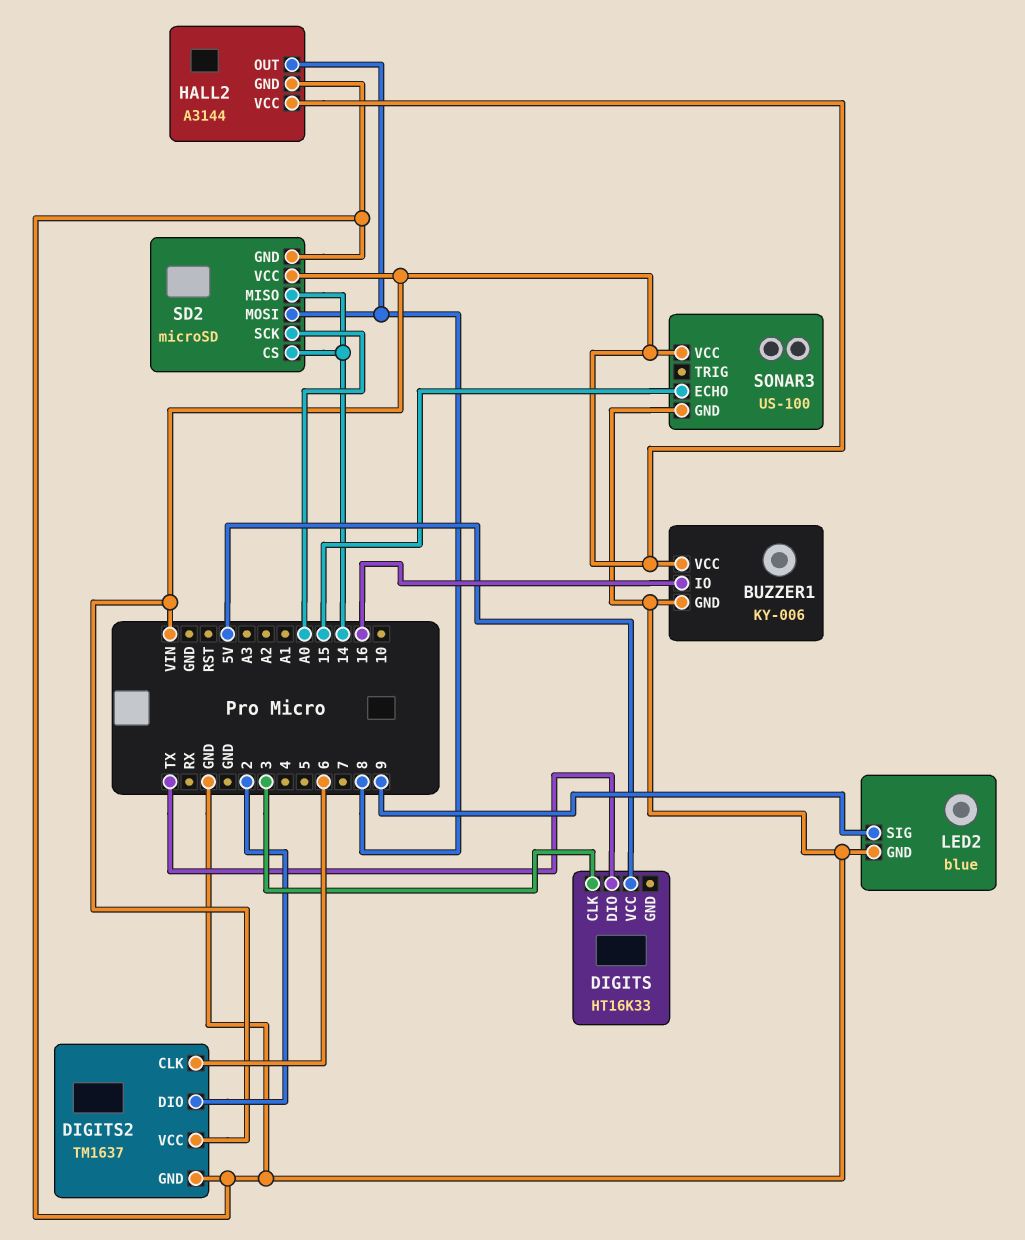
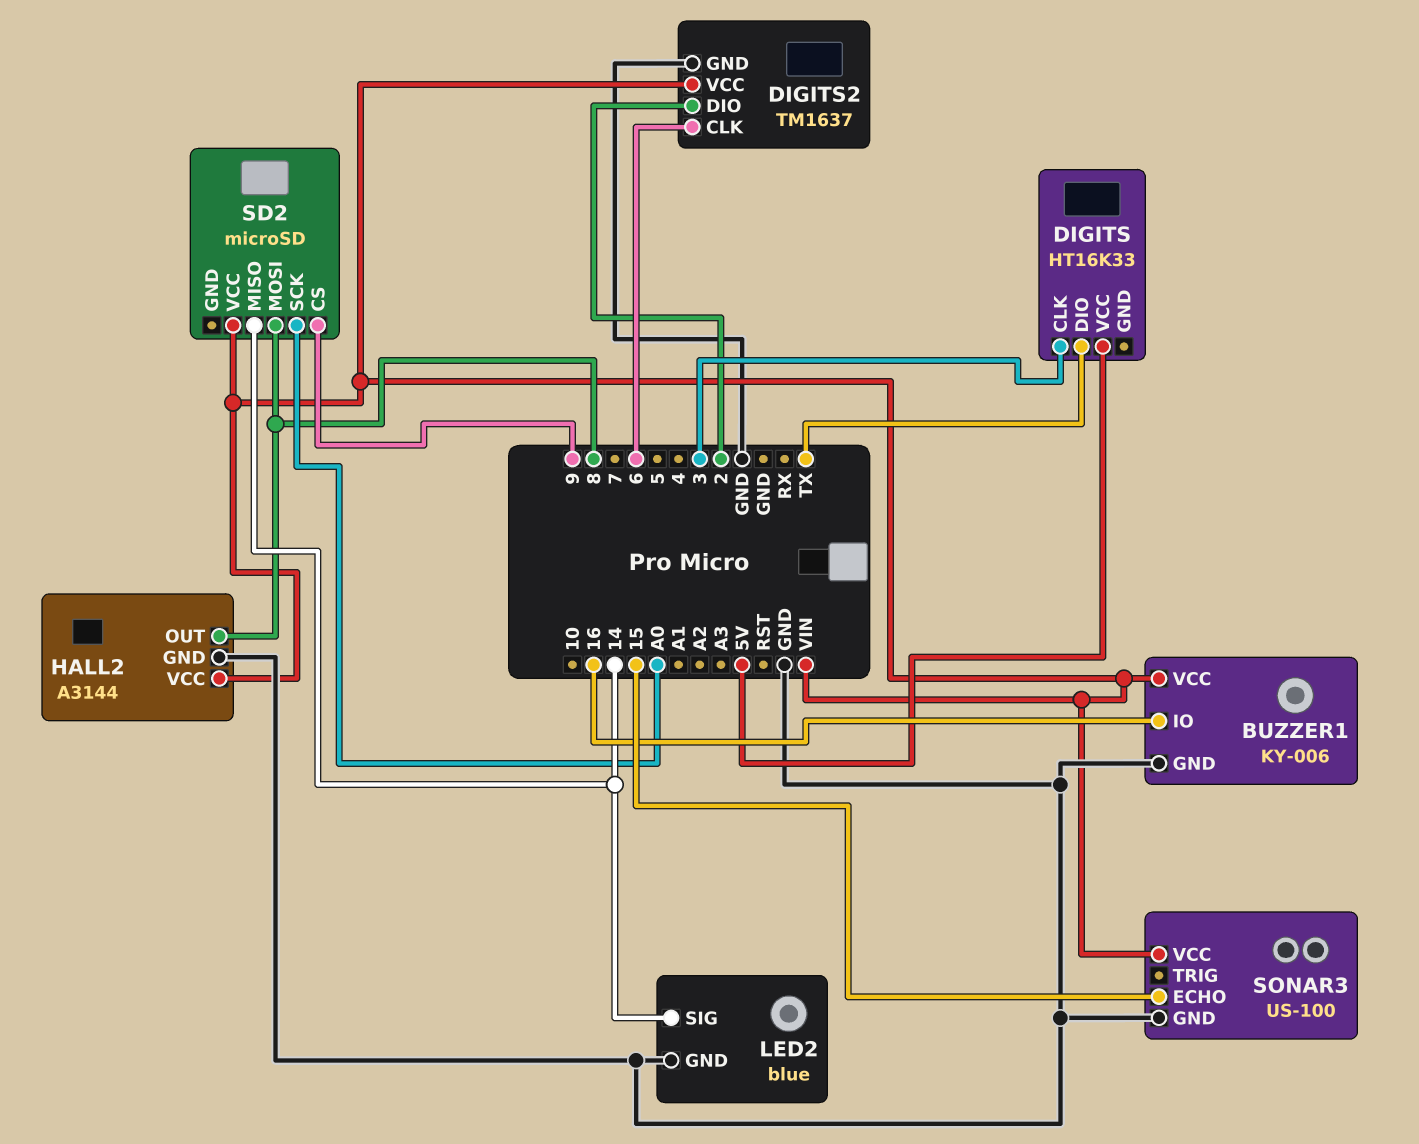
LED2 pin SIG: 9 -> 14
SD2 pin CS: 14 -> 9
SD2 pin GND: GND -> none

